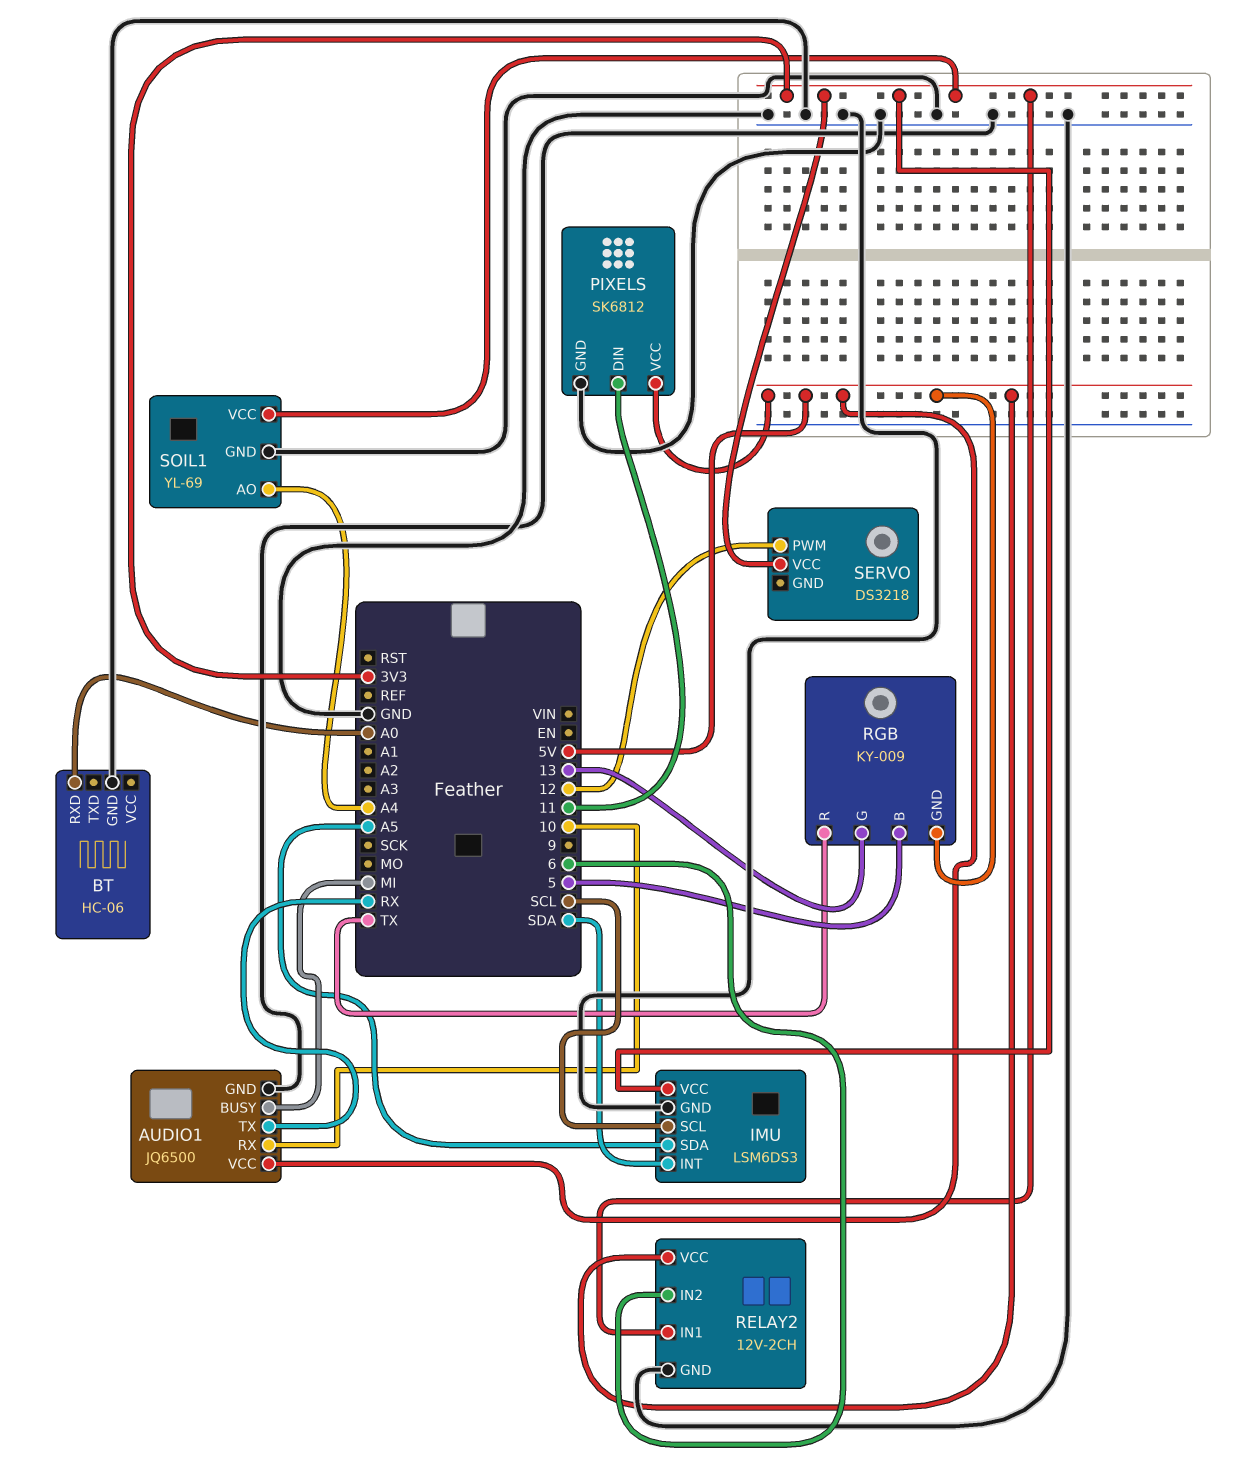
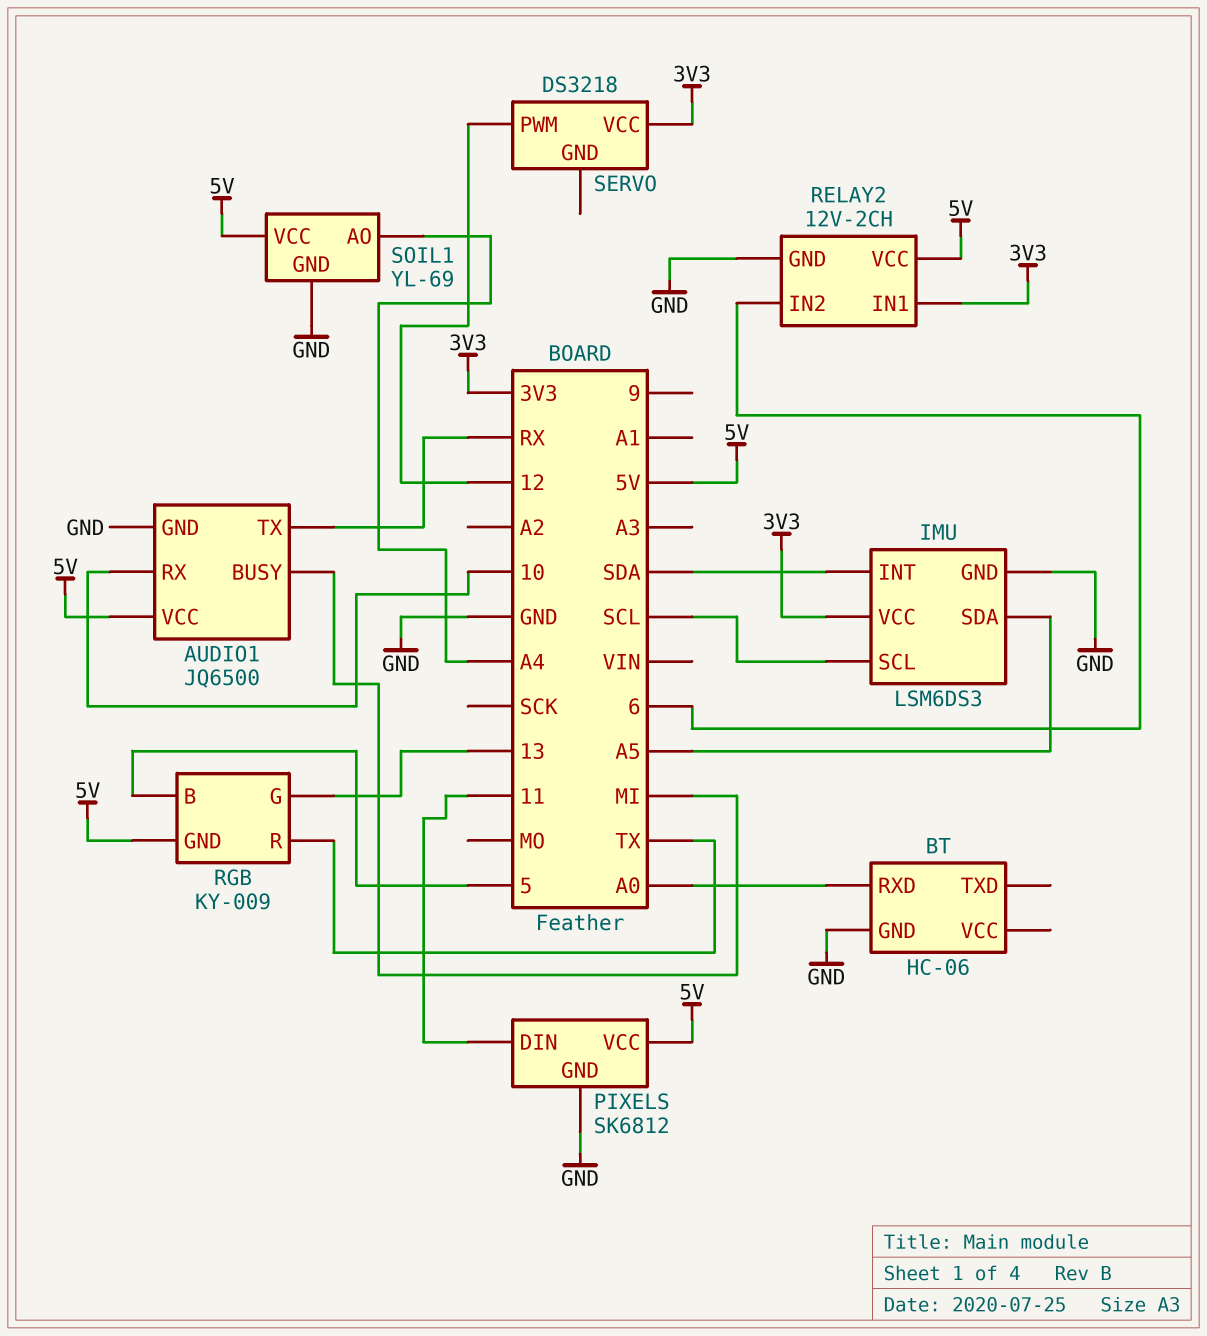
SOIL1 pin VCC: 3V3 -> 5V

